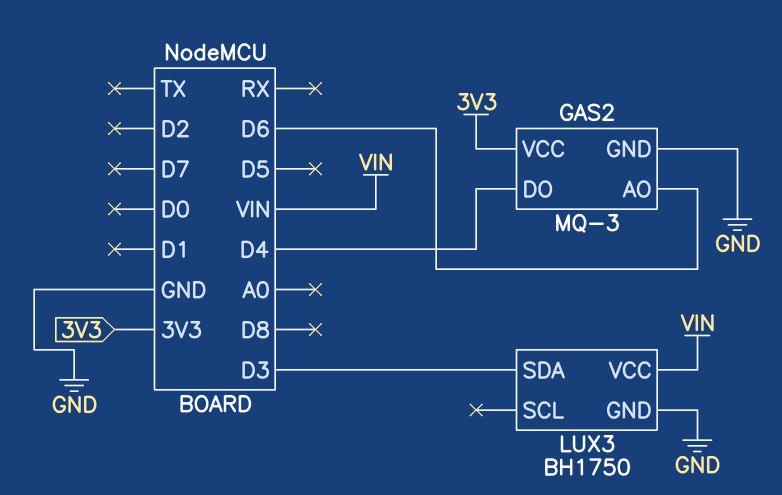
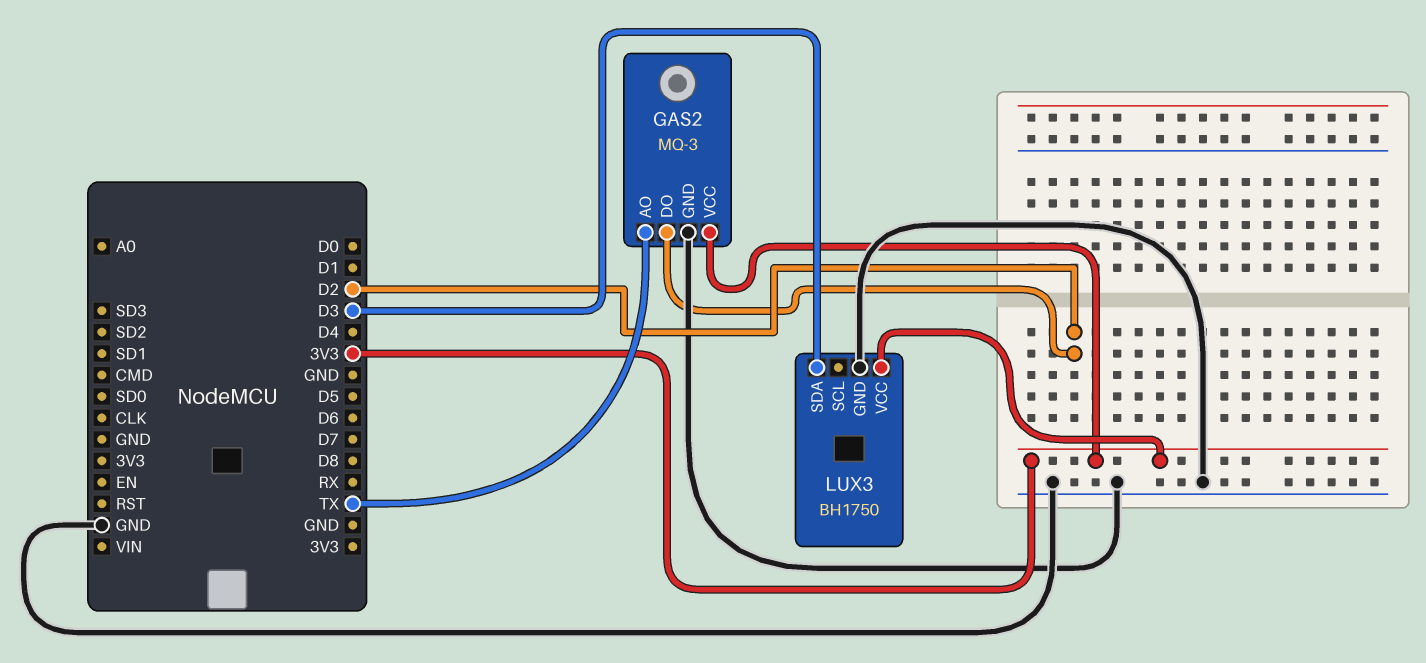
GAS2 pin AO: D6 -> TX
GAS2 pin DO: D4 -> D2
LUX3 pin VCC: VIN -> 3V3

